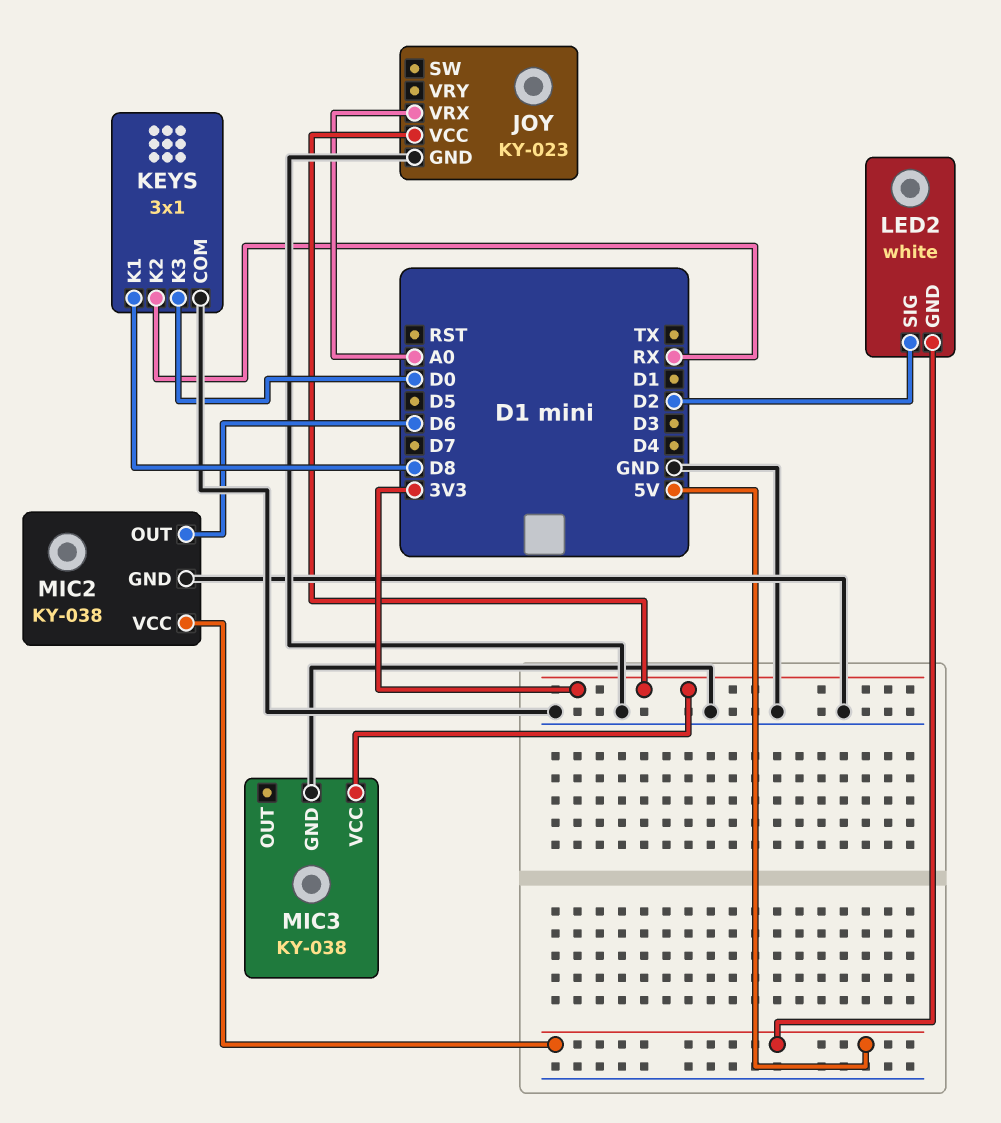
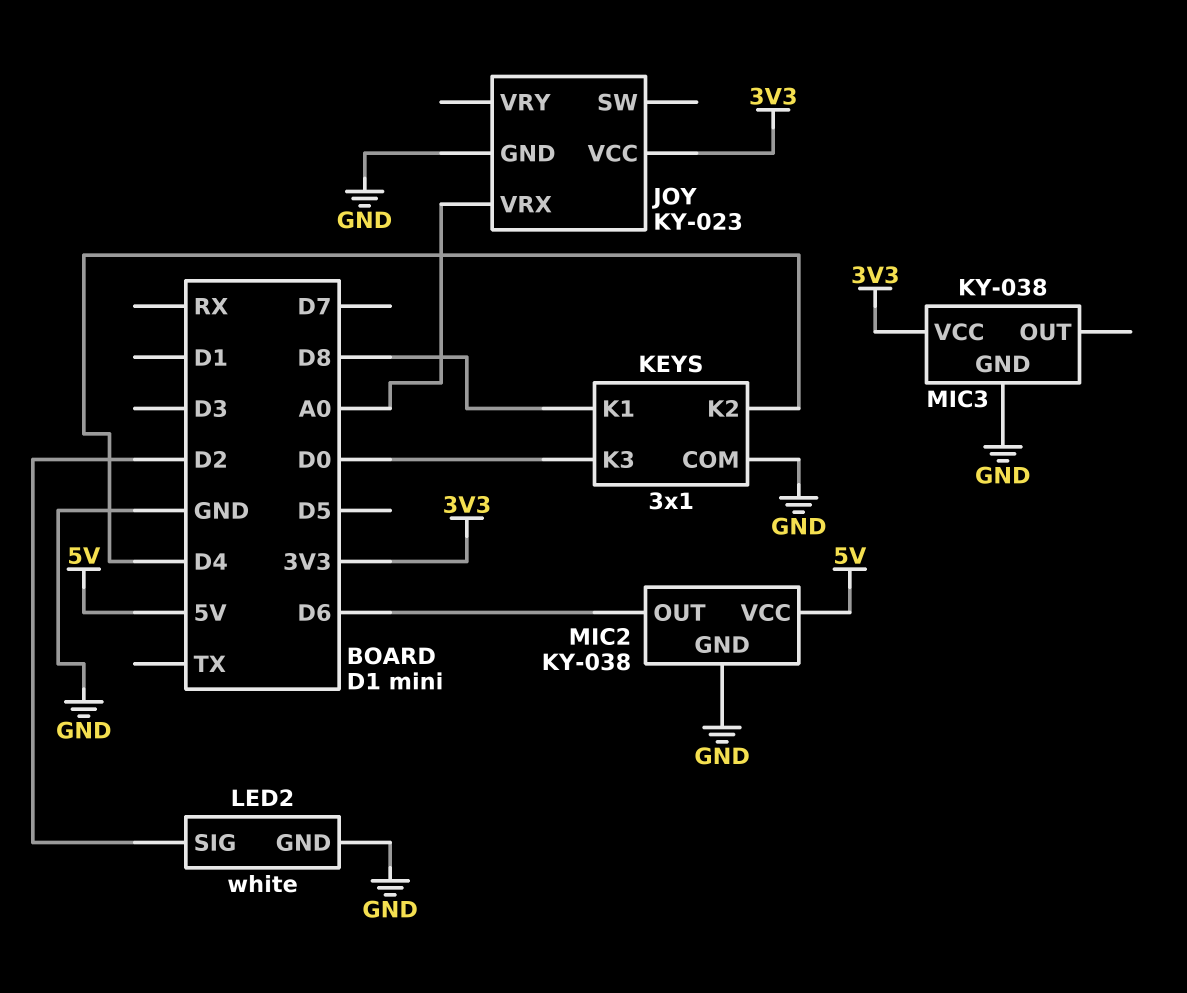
KEYS pin K2: RX -> D4
LED2 pin GND: 5V -> GND

